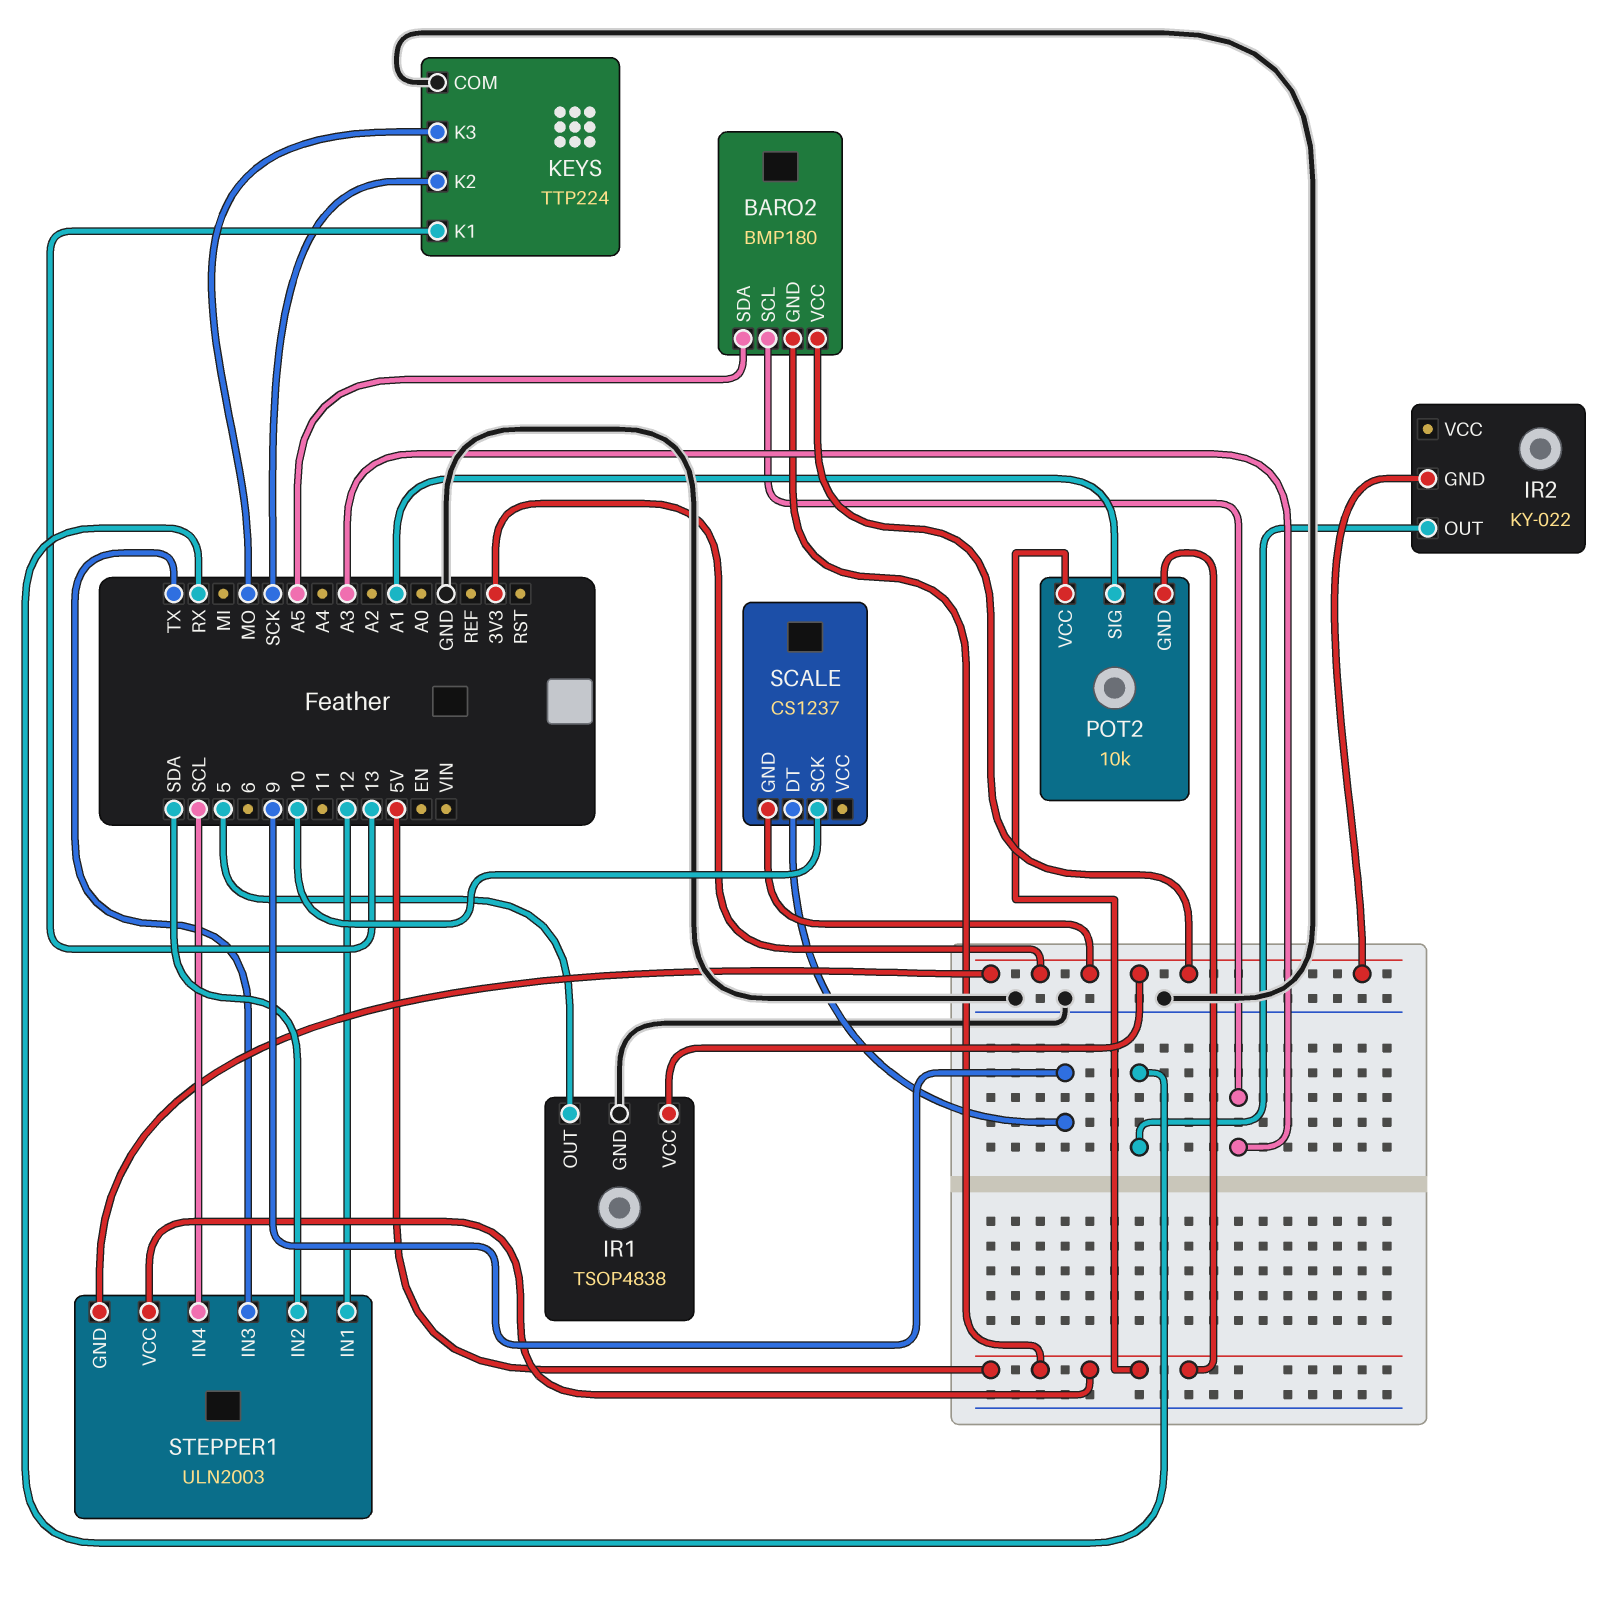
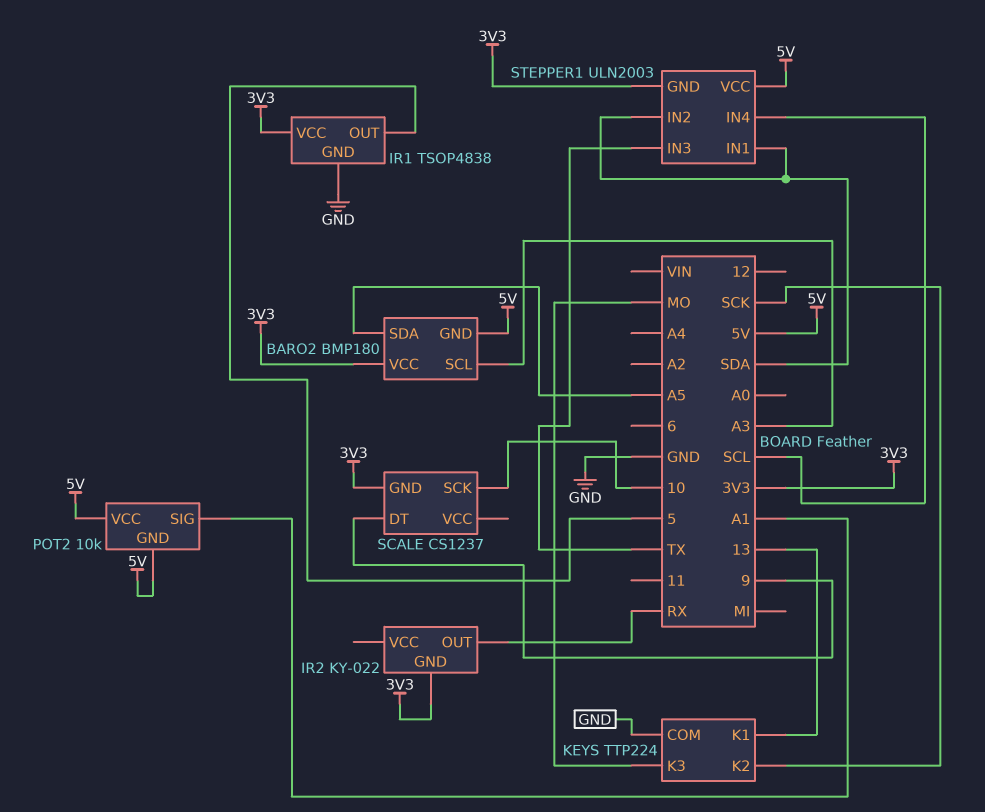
STEPPER1 pin IN1: 12 -> SDA

